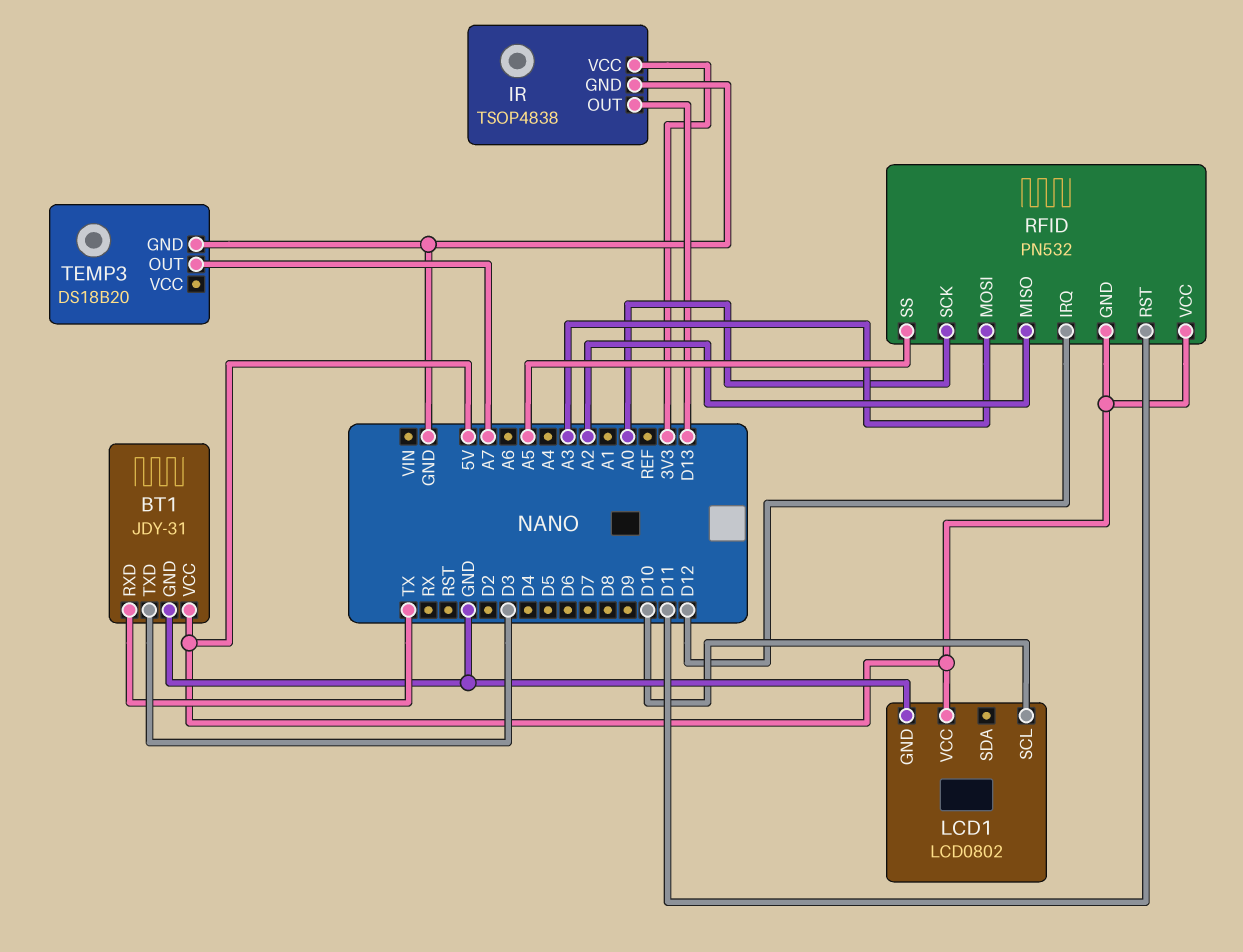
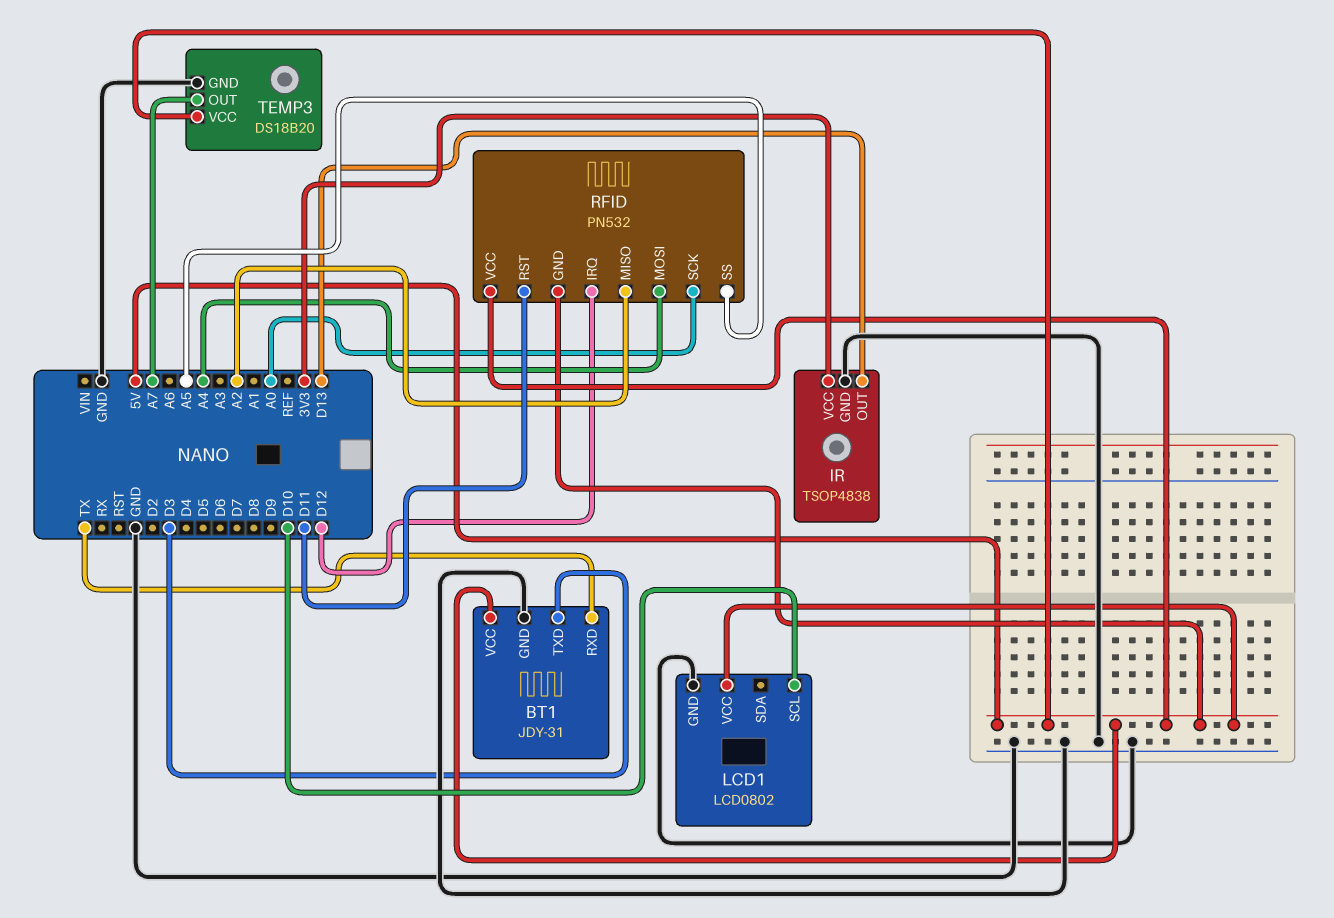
RFID pin MOSI: A3 -> A4
TEMP3 pin VCC: none -> 5V

